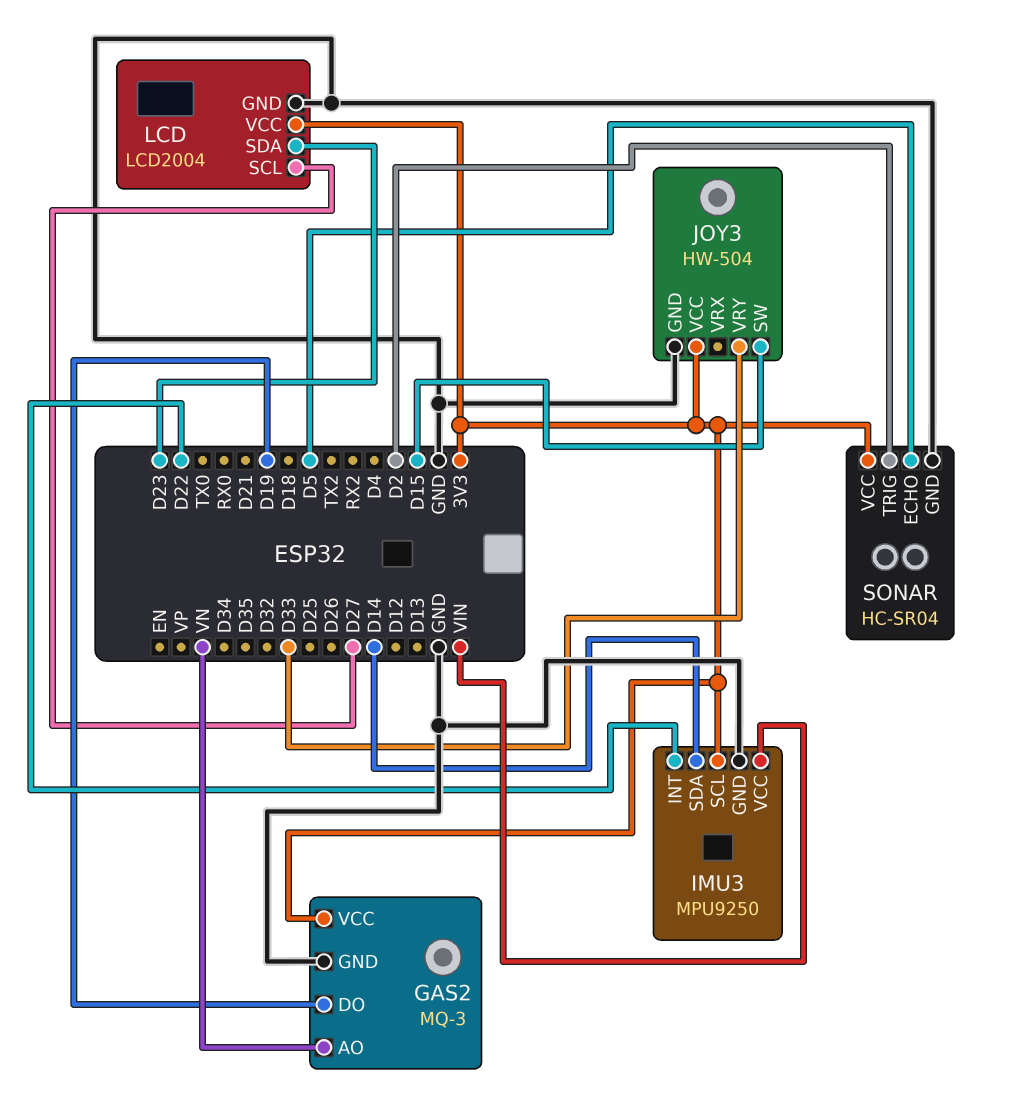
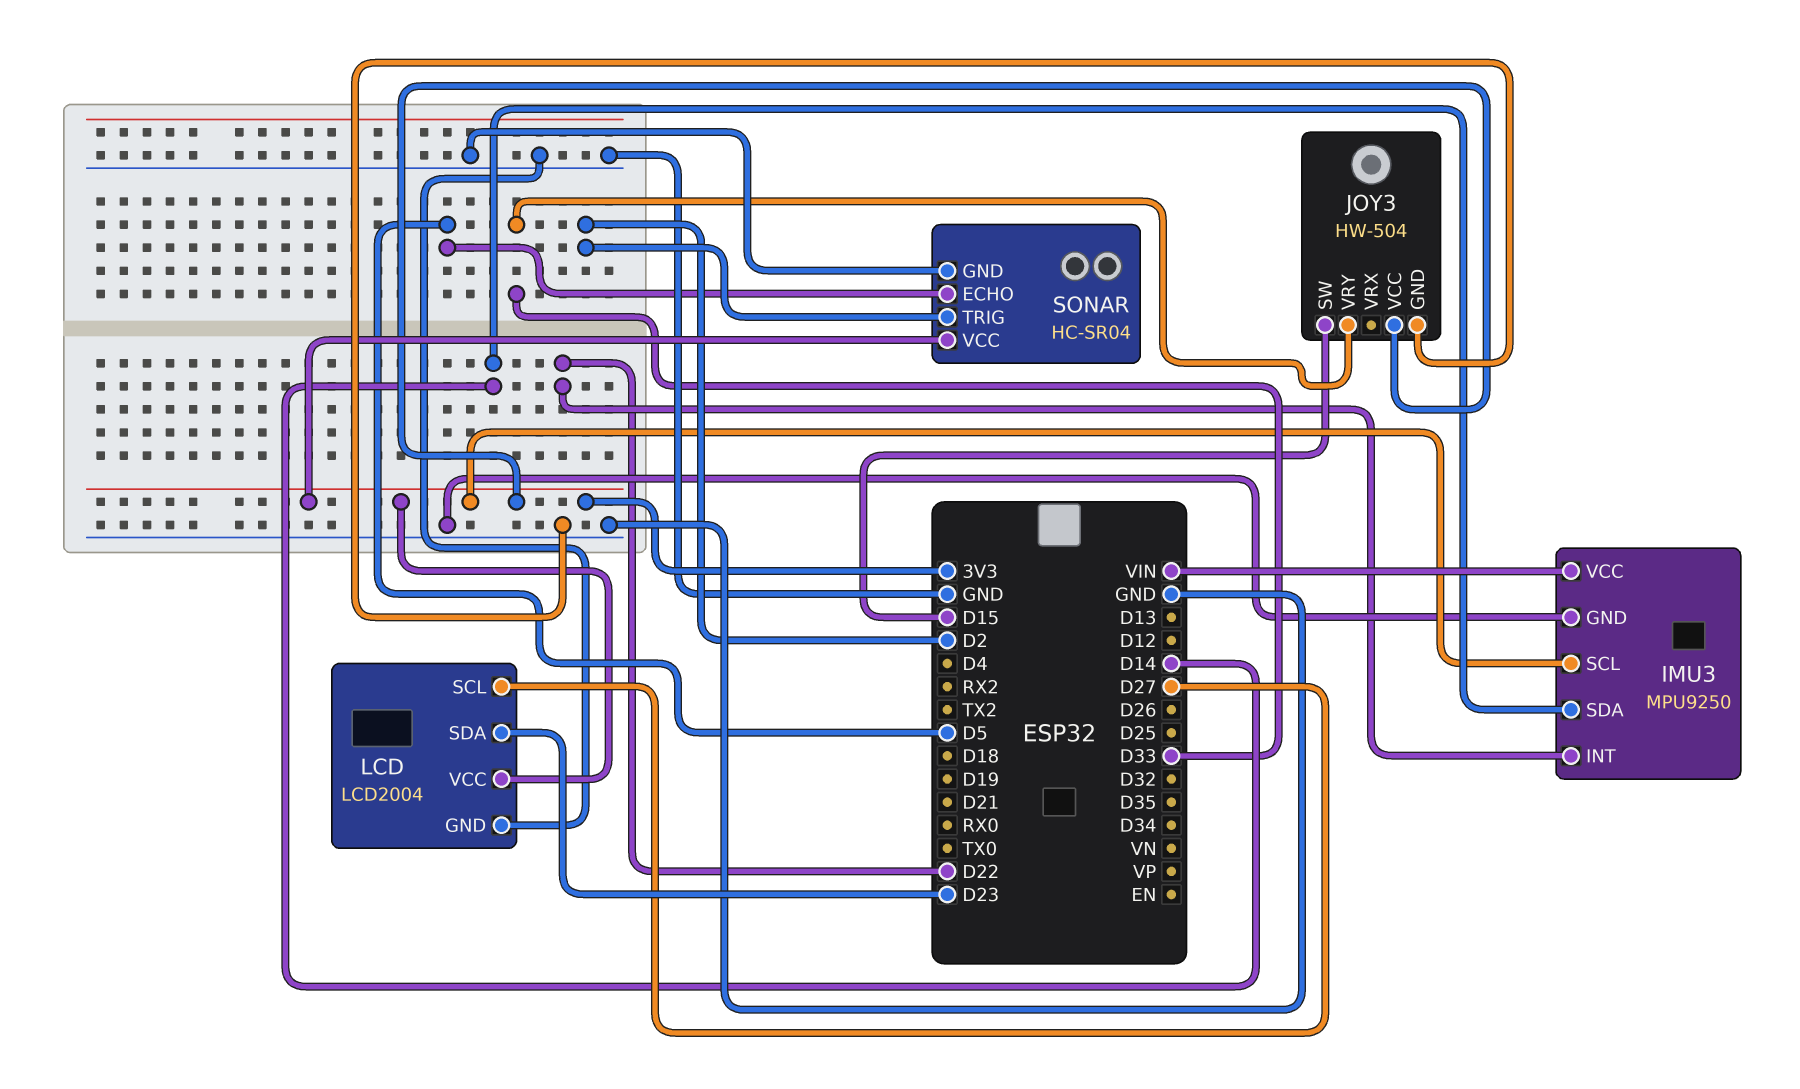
GAS2: MQ-3 -> none
GAS2 pin AO: VN -> none
GAS2 pin DO: D19 -> none
GAS2 pin GND: GND -> none
GAS2 pin VCC: 3V3 -> none

